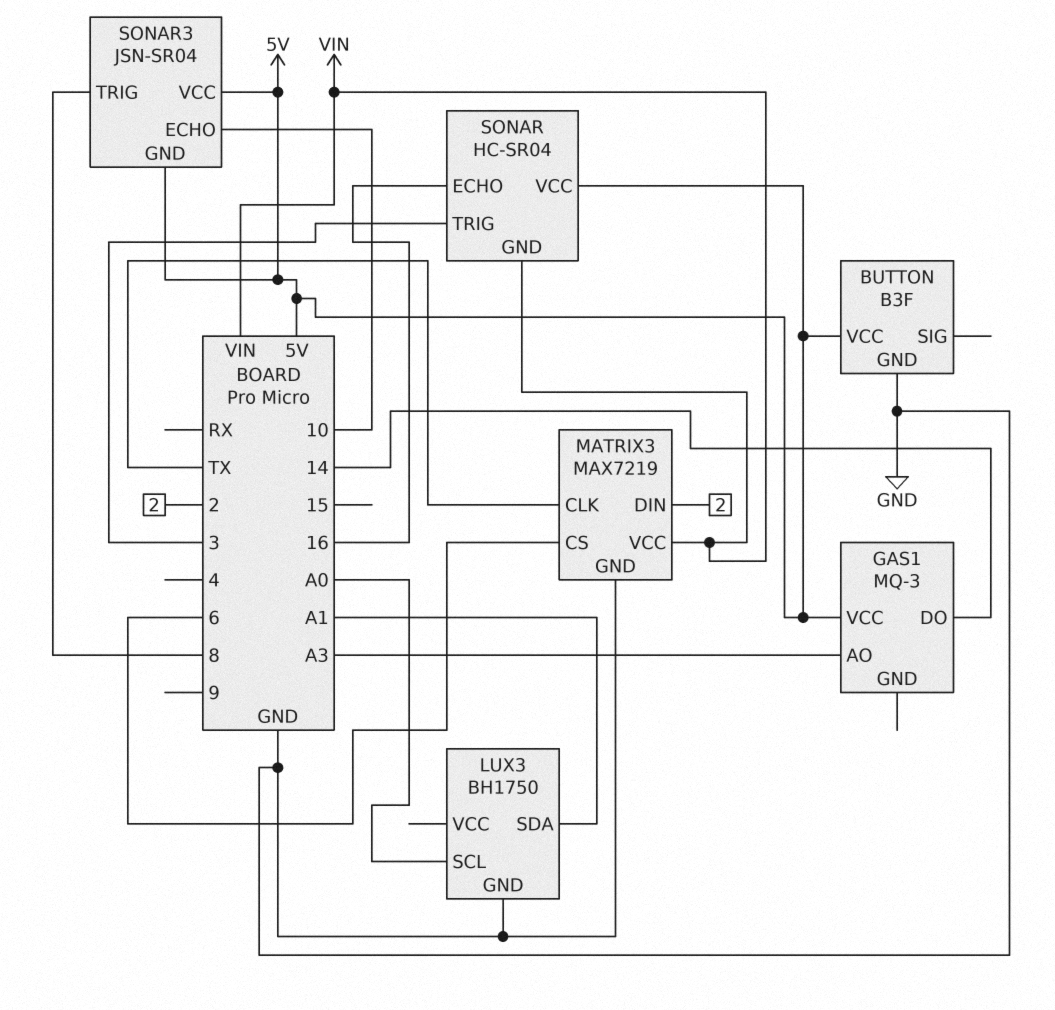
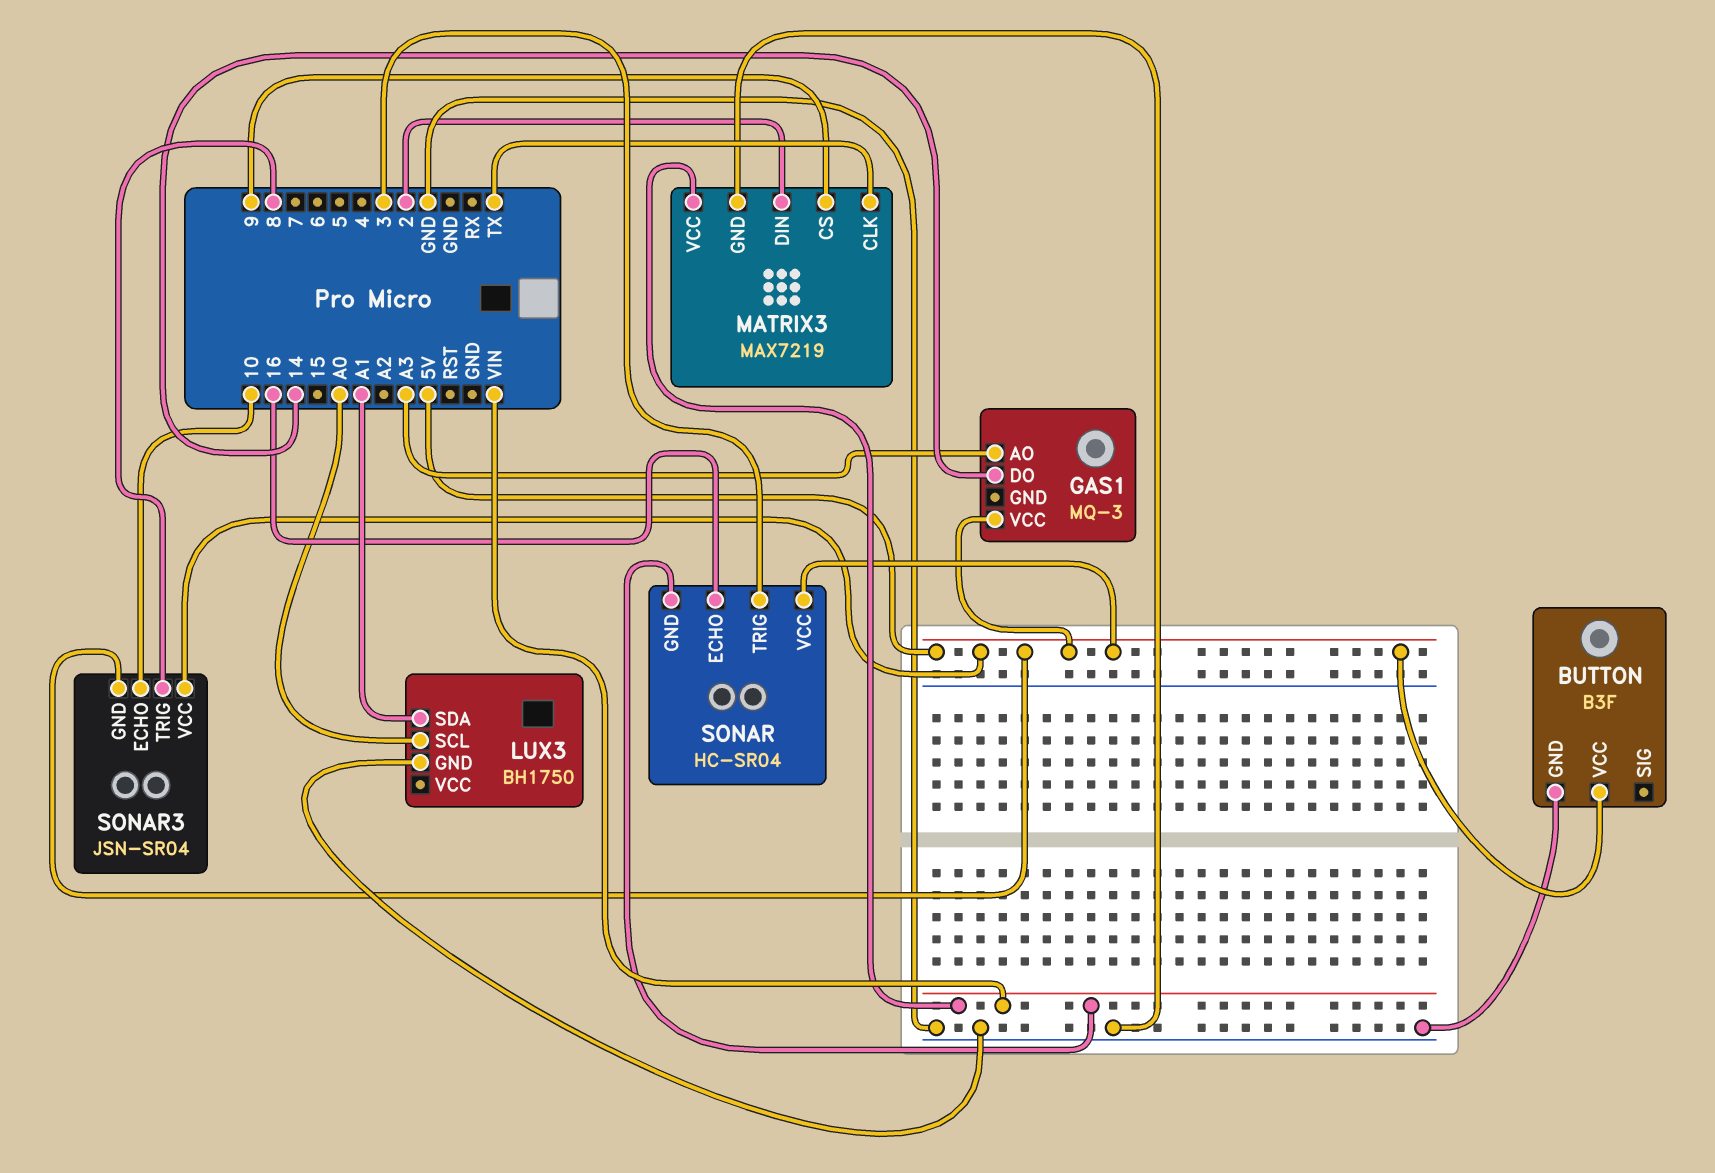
MATRIX3 pin CS: 6 -> 9

